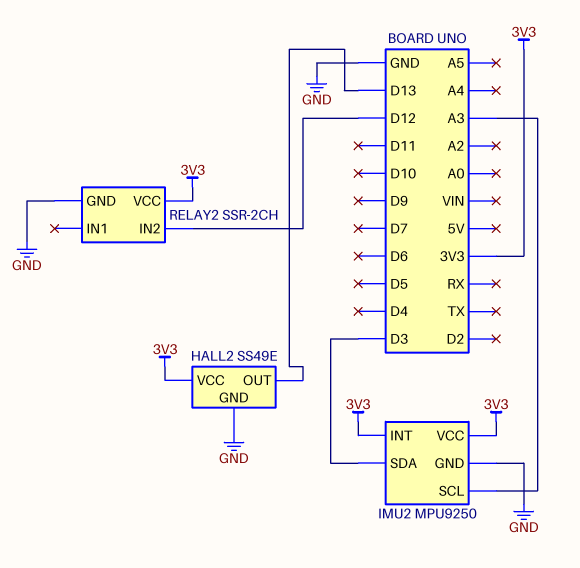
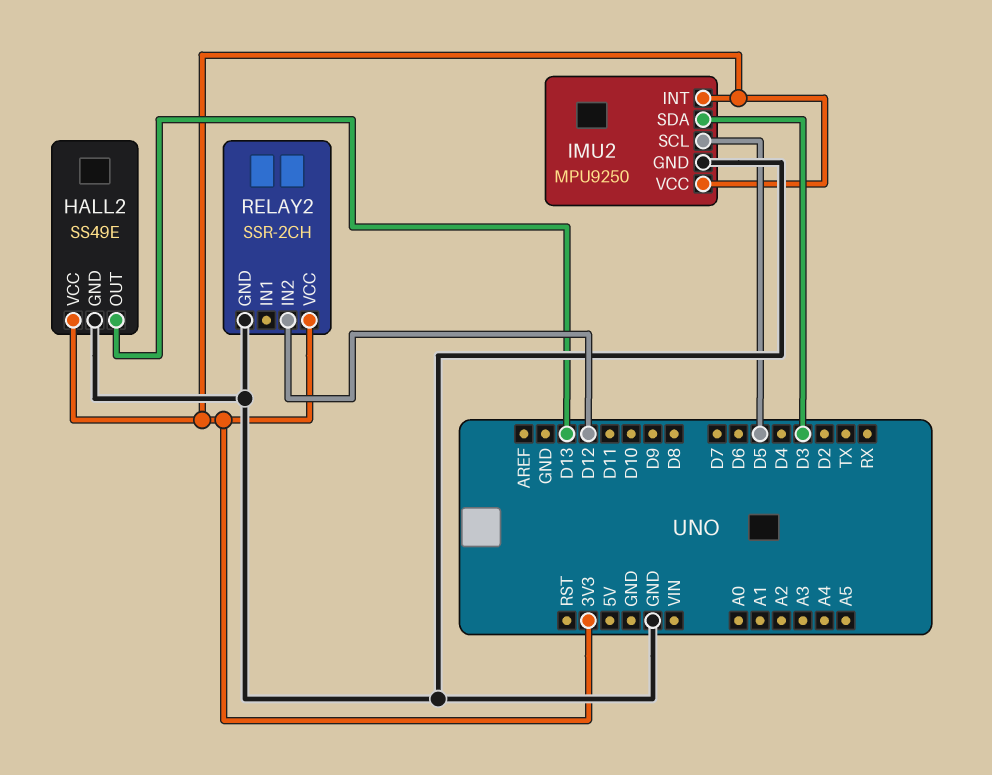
IMU2 pin SCL: A3 -> D5

